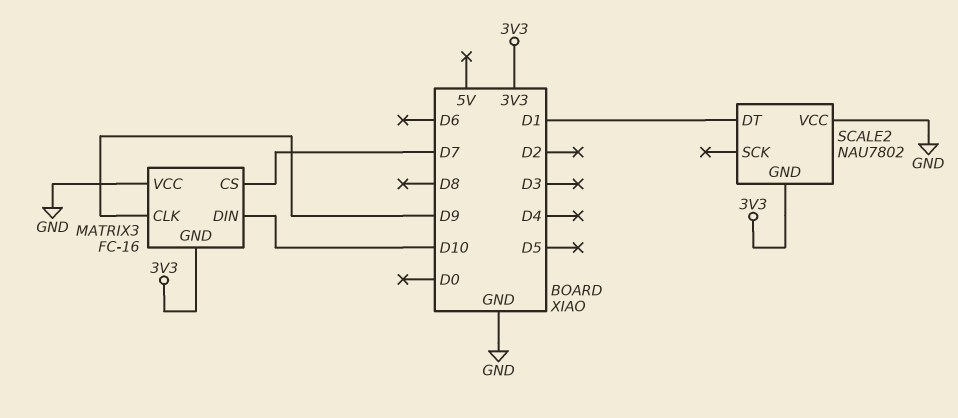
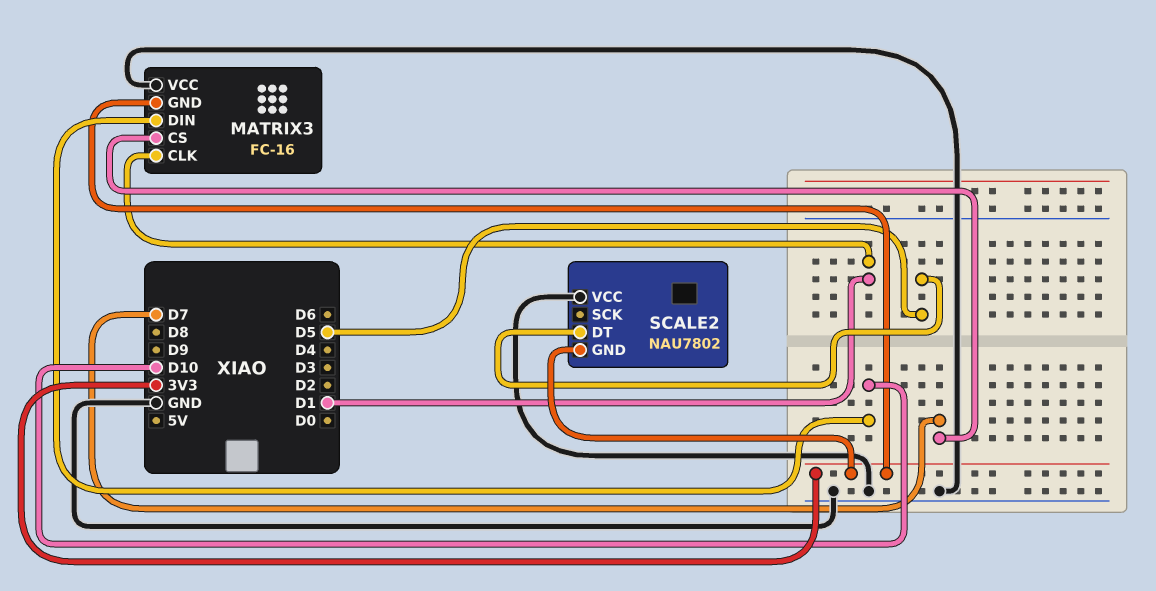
MATRIX3 pin CLK: D9 -> D1
SCALE2 pin DT: D1 -> D5

